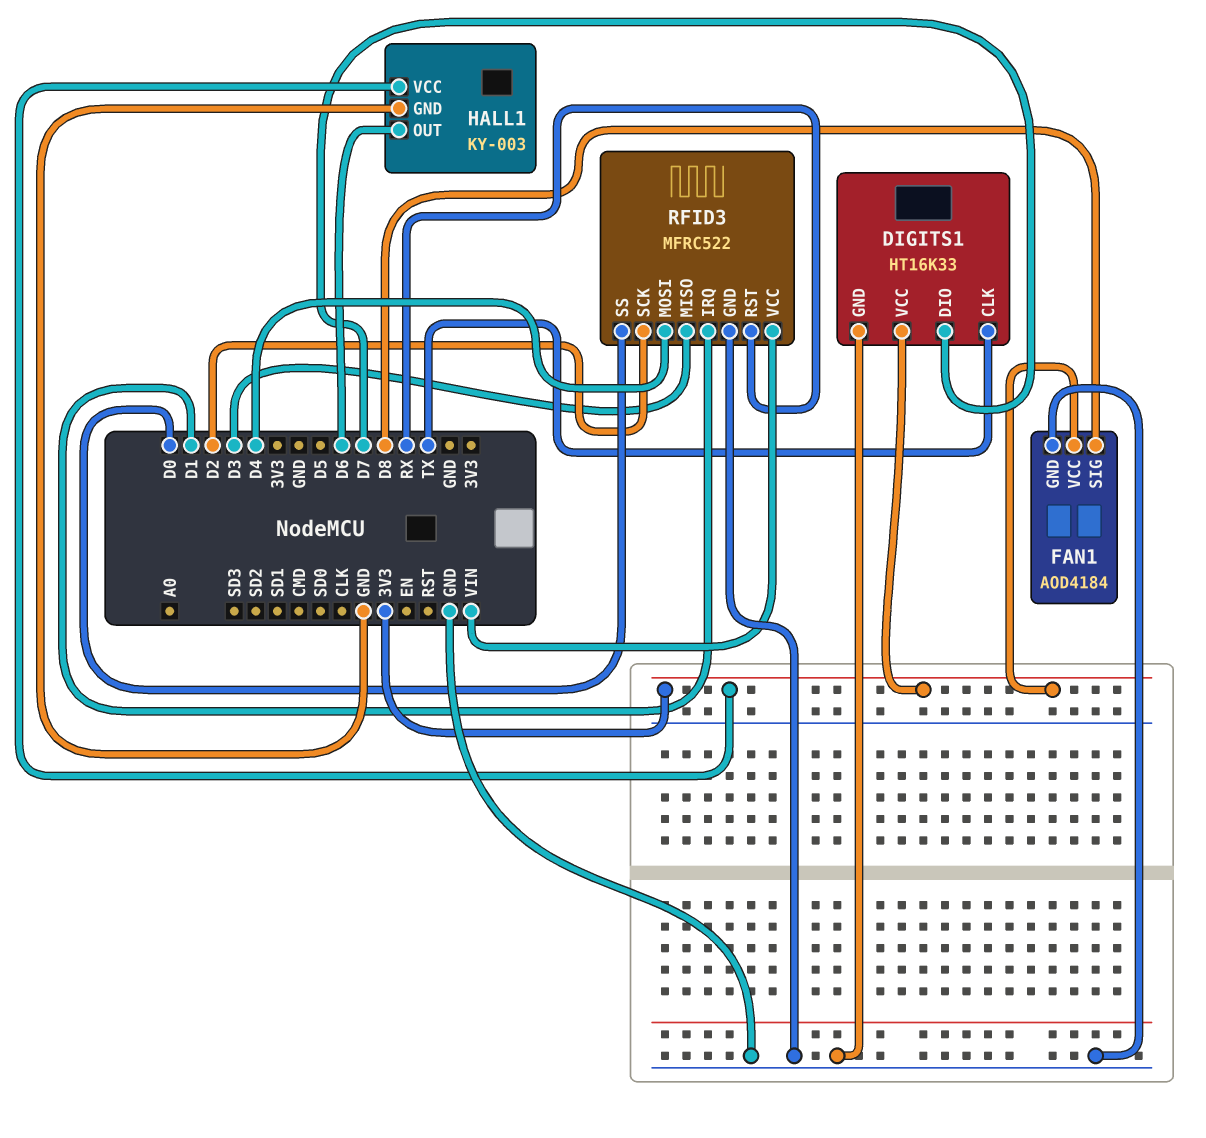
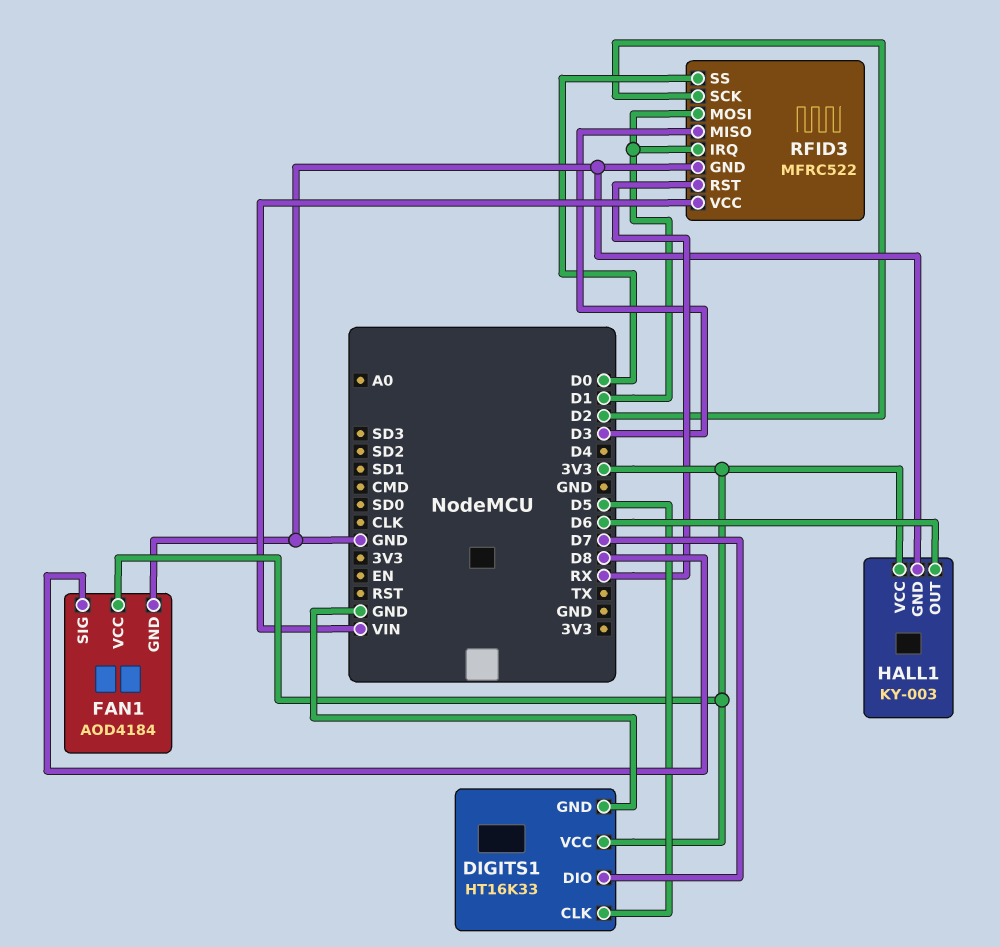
DIGITS1 pin CLK: TX -> D5
RFID3 pin MOSI: D4 -> D1

